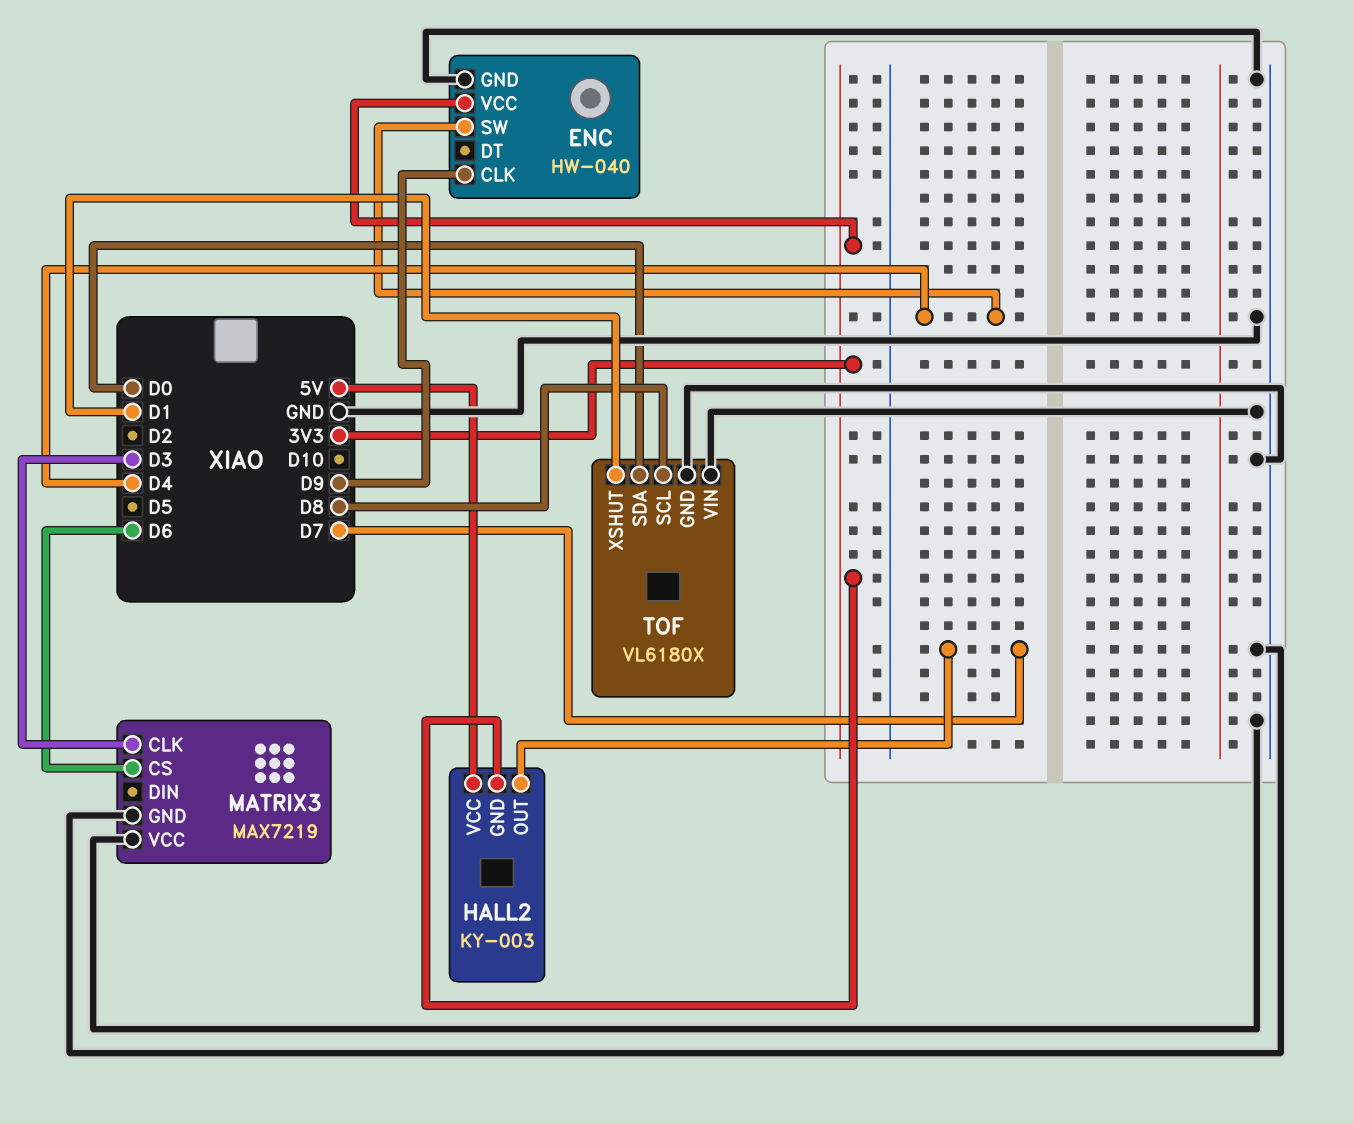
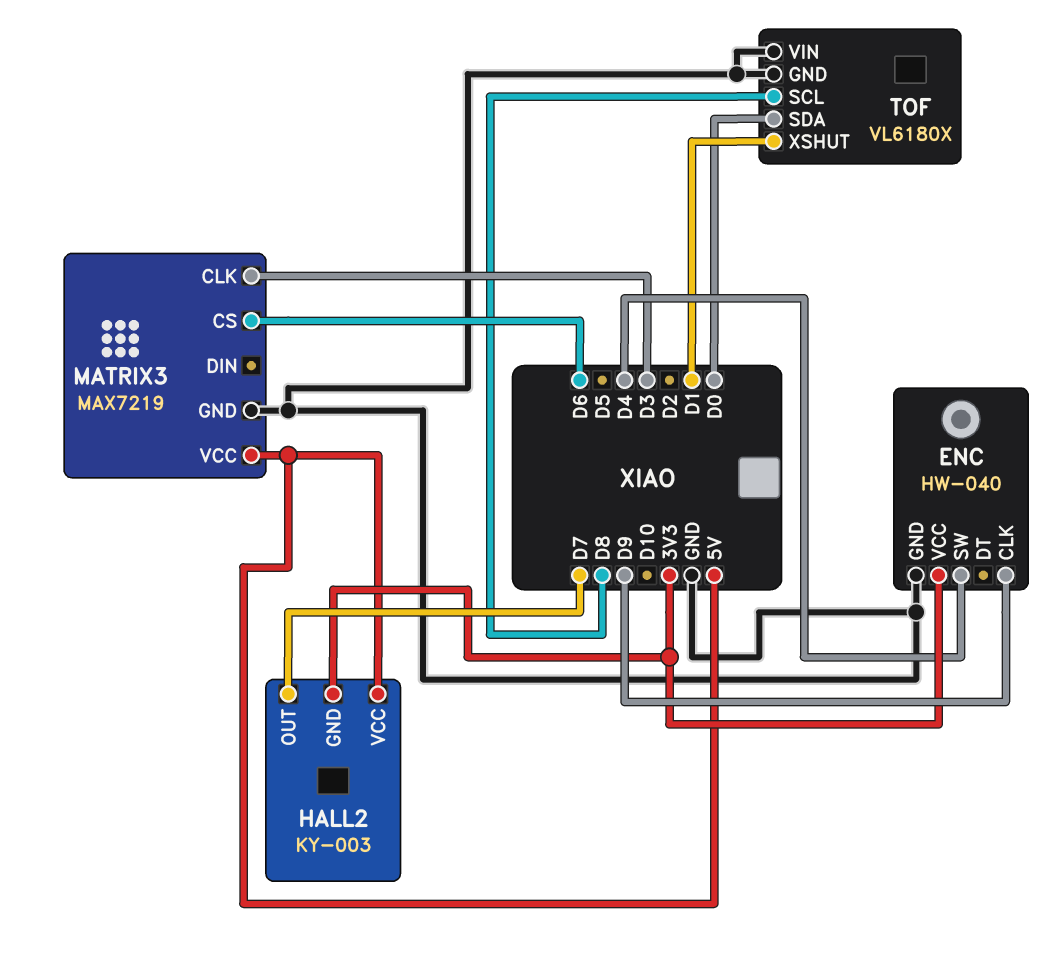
MATRIX3 pin VCC: GND -> 5V

